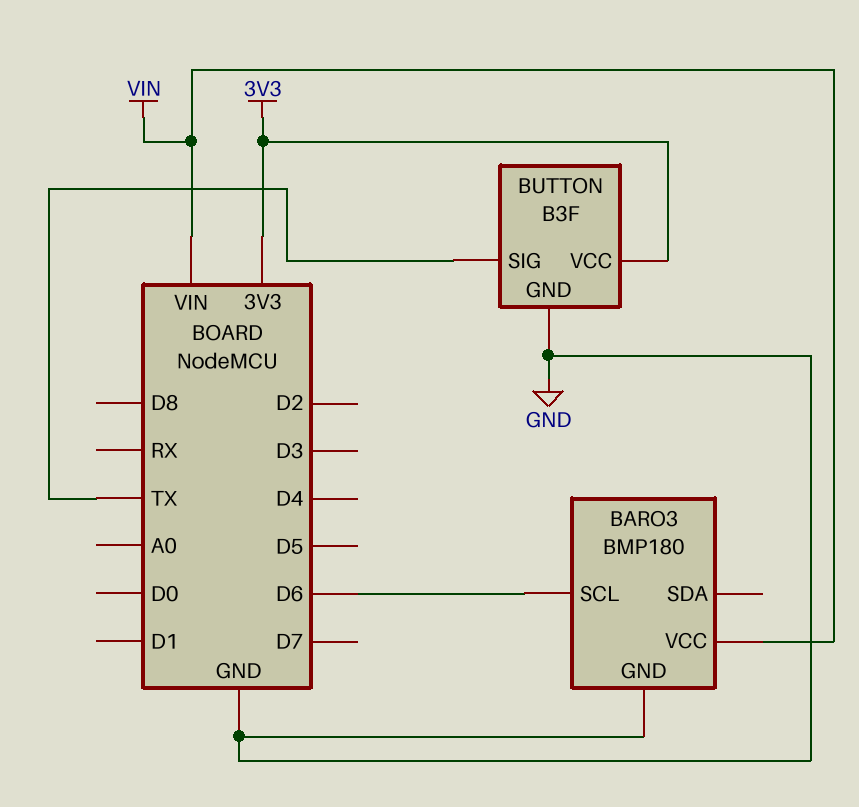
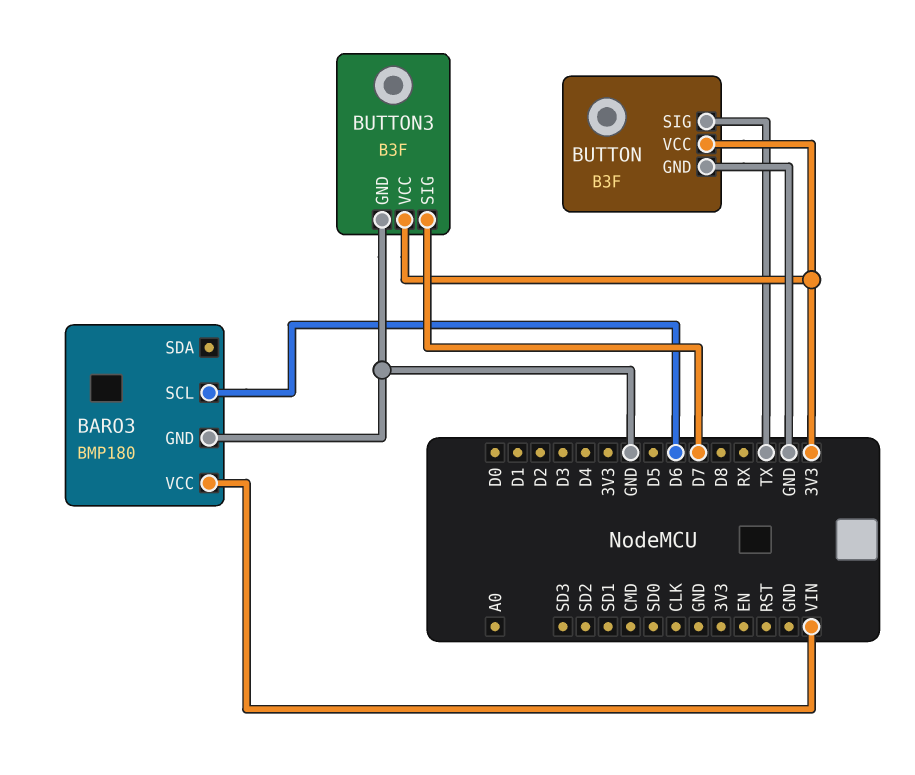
BUTTON3: none -> B3F
BUTTON3 pin GND: none -> GND
BUTTON3 pin SIG: none -> D7
BUTTON3 pin VCC: none -> 3V3

